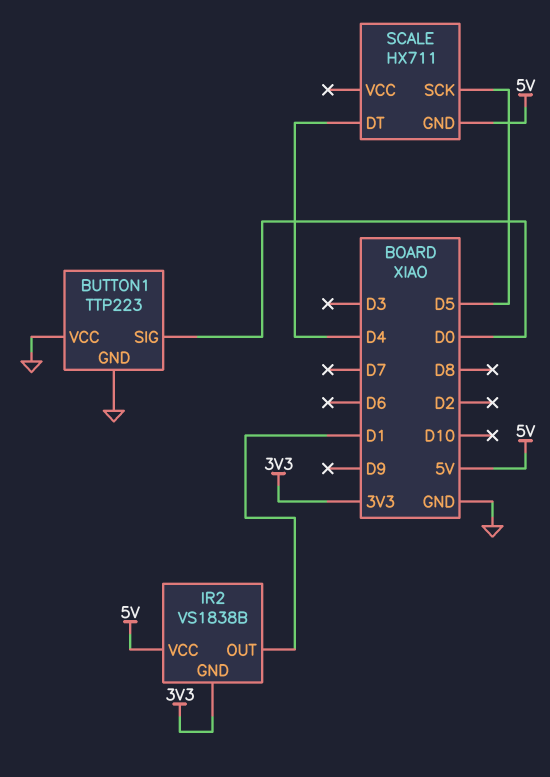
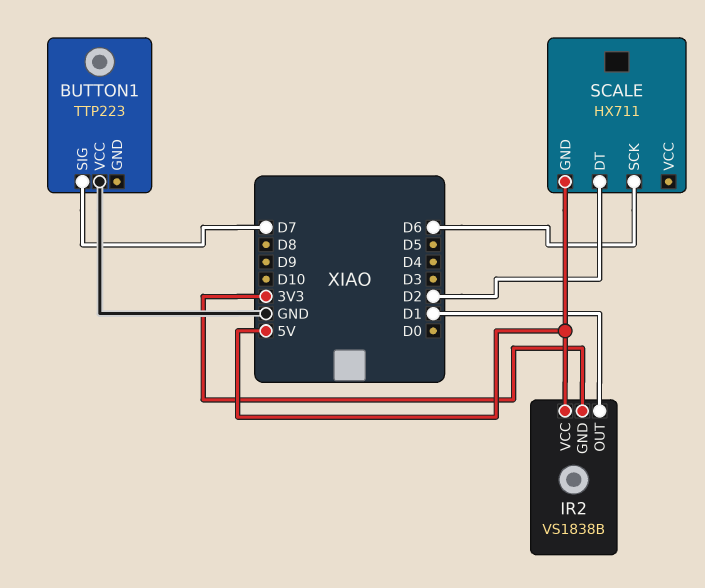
BUTTON1 pin GND: GND -> none
BUTTON1 pin SIG: D0 -> D7
SCALE pin DT: D4 -> D2
SCALE pin SCK: D5 -> D6

